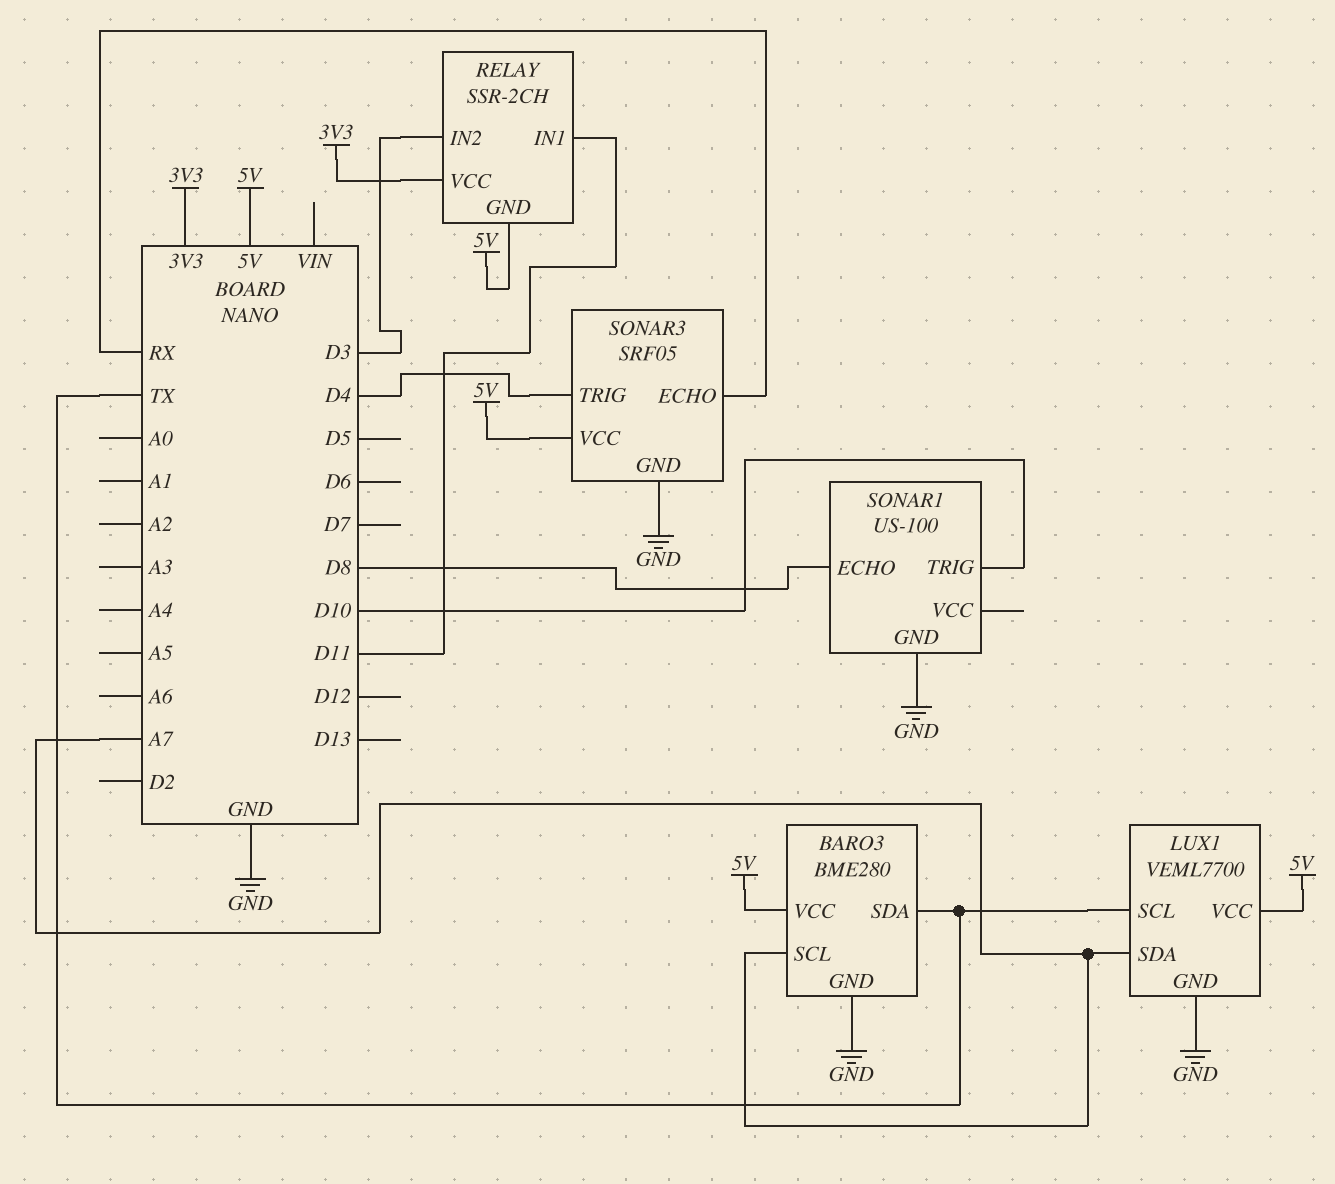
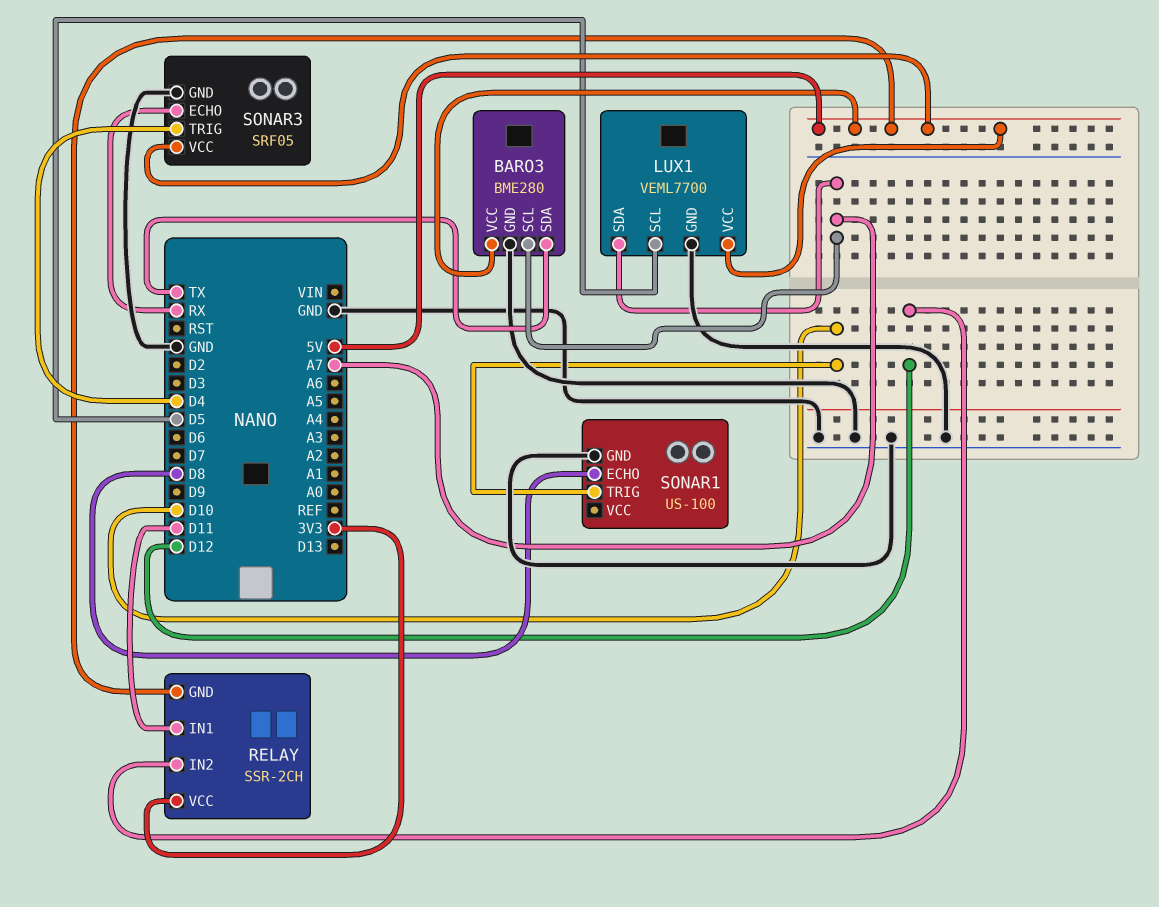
LUX1 pin SCL: TX -> D5
RELAY pin IN2: D3 -> D12

